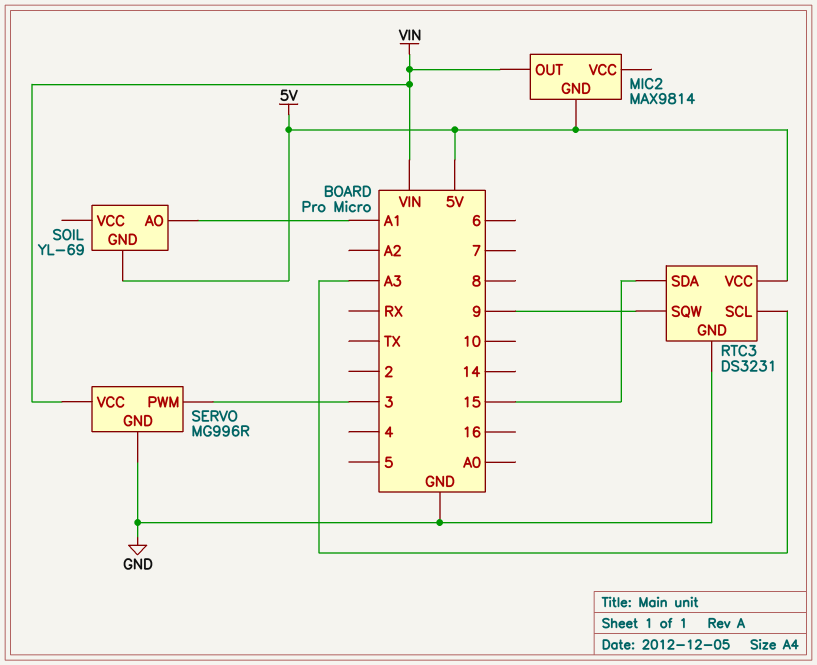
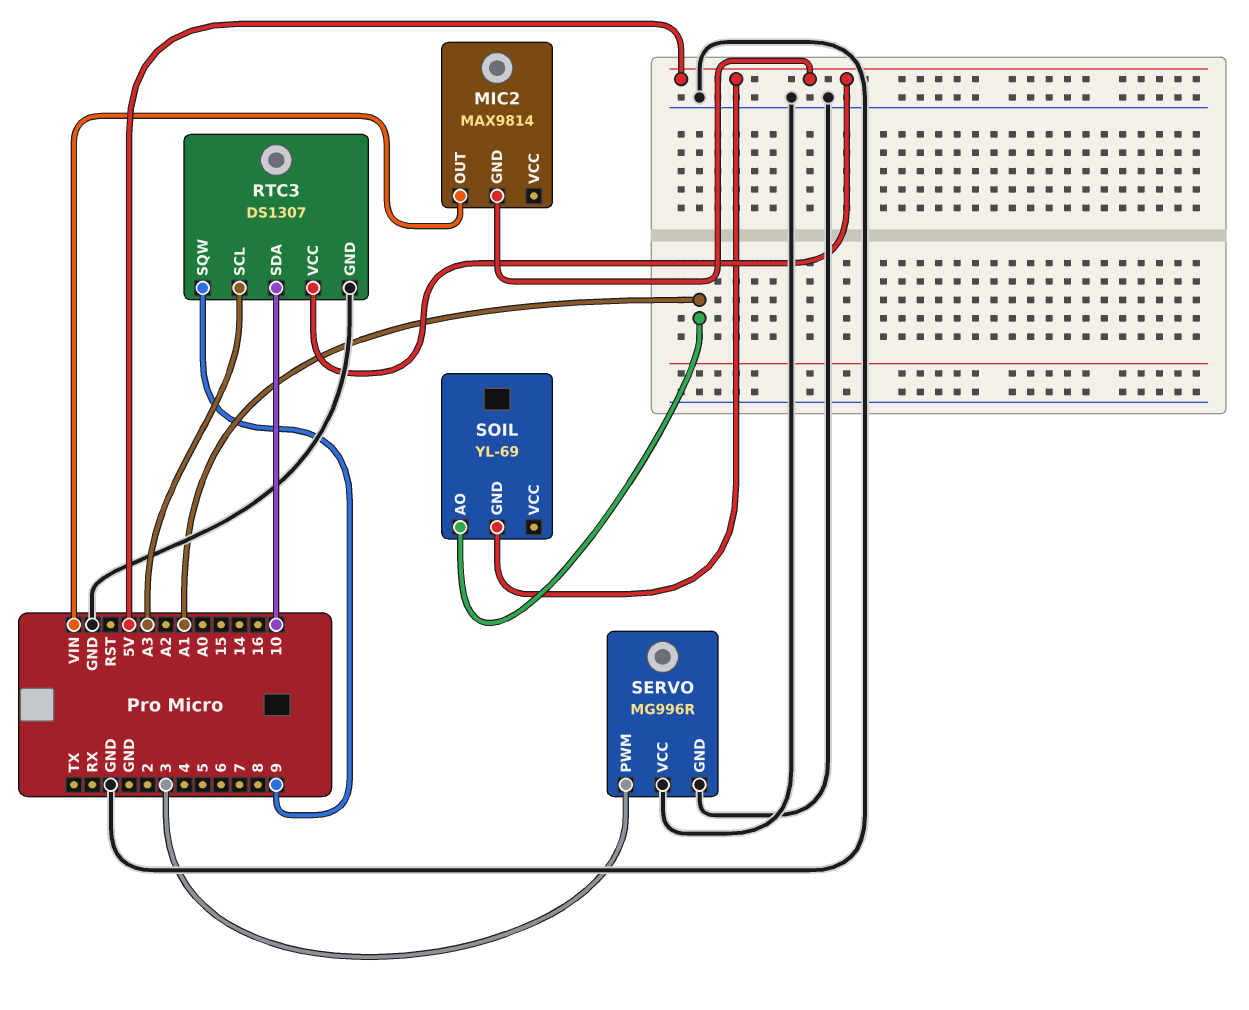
RTC3: DS3231 -> DS1307
RTC3 pin SDA: 15 -> 10
SERVO pin VCC: VIN -> GND

